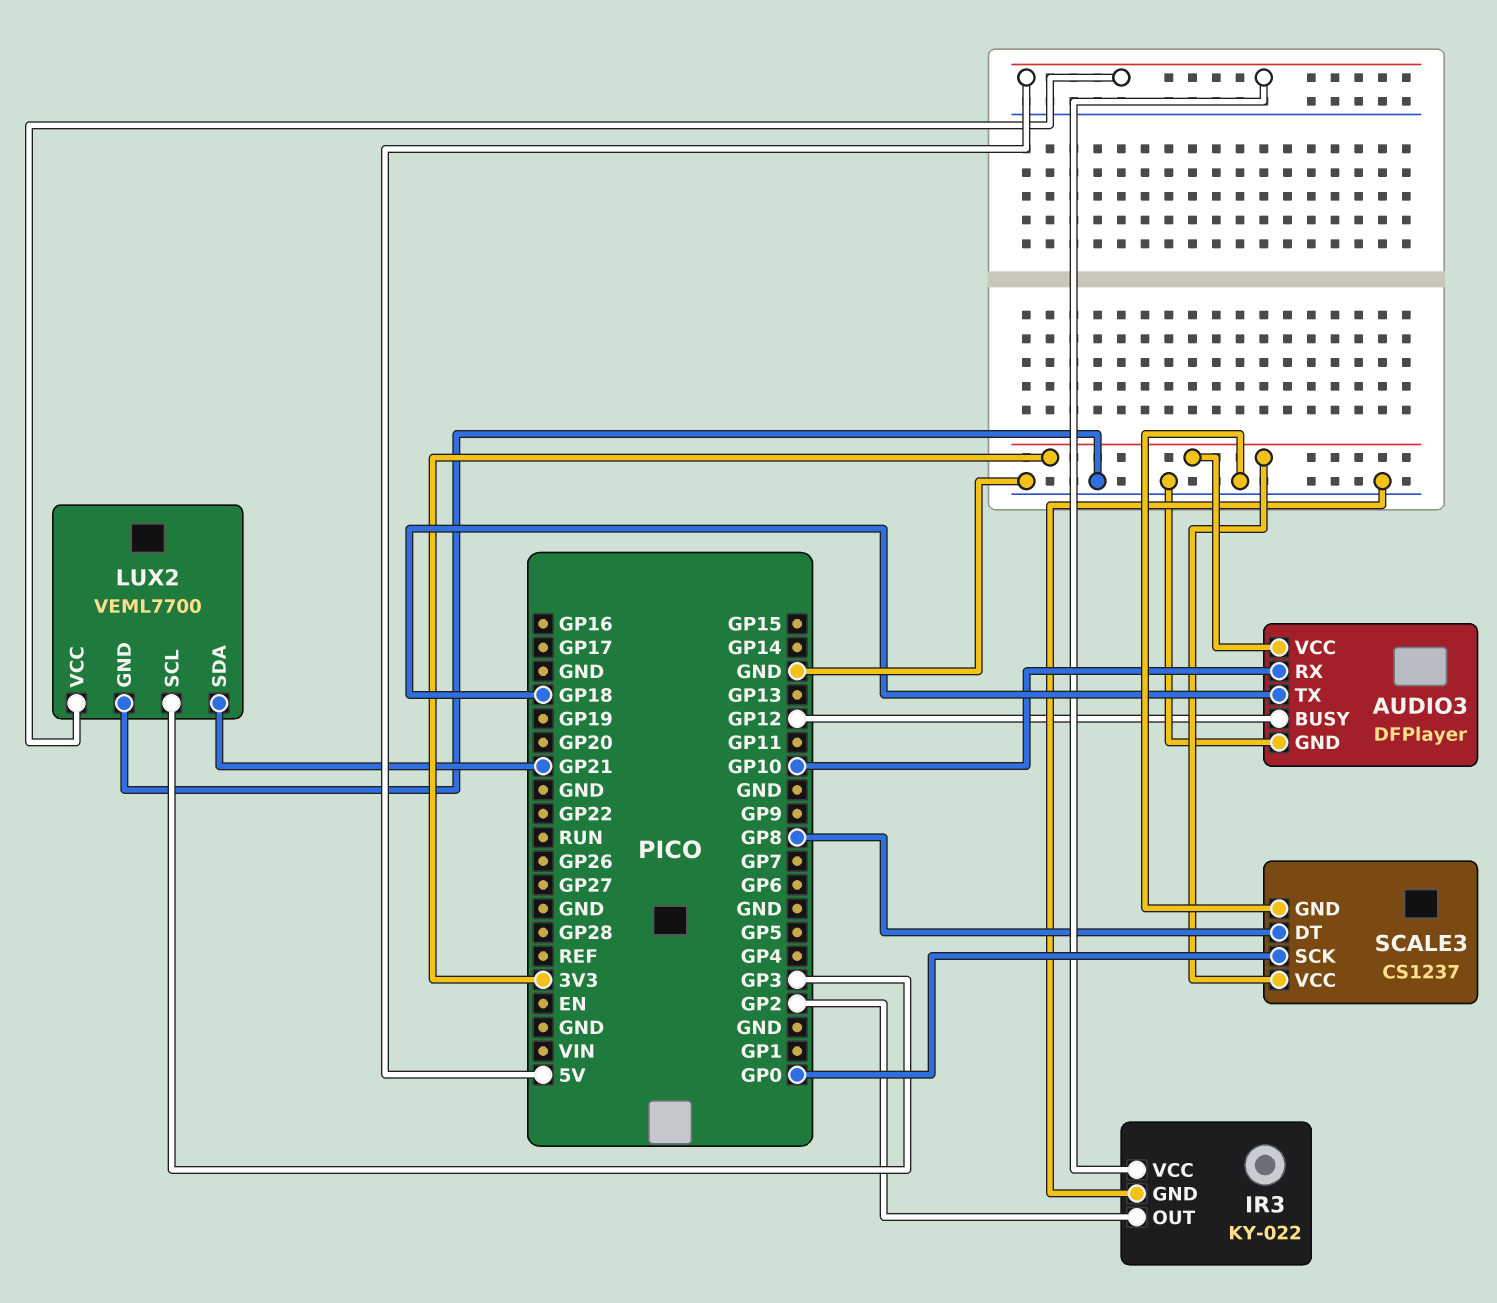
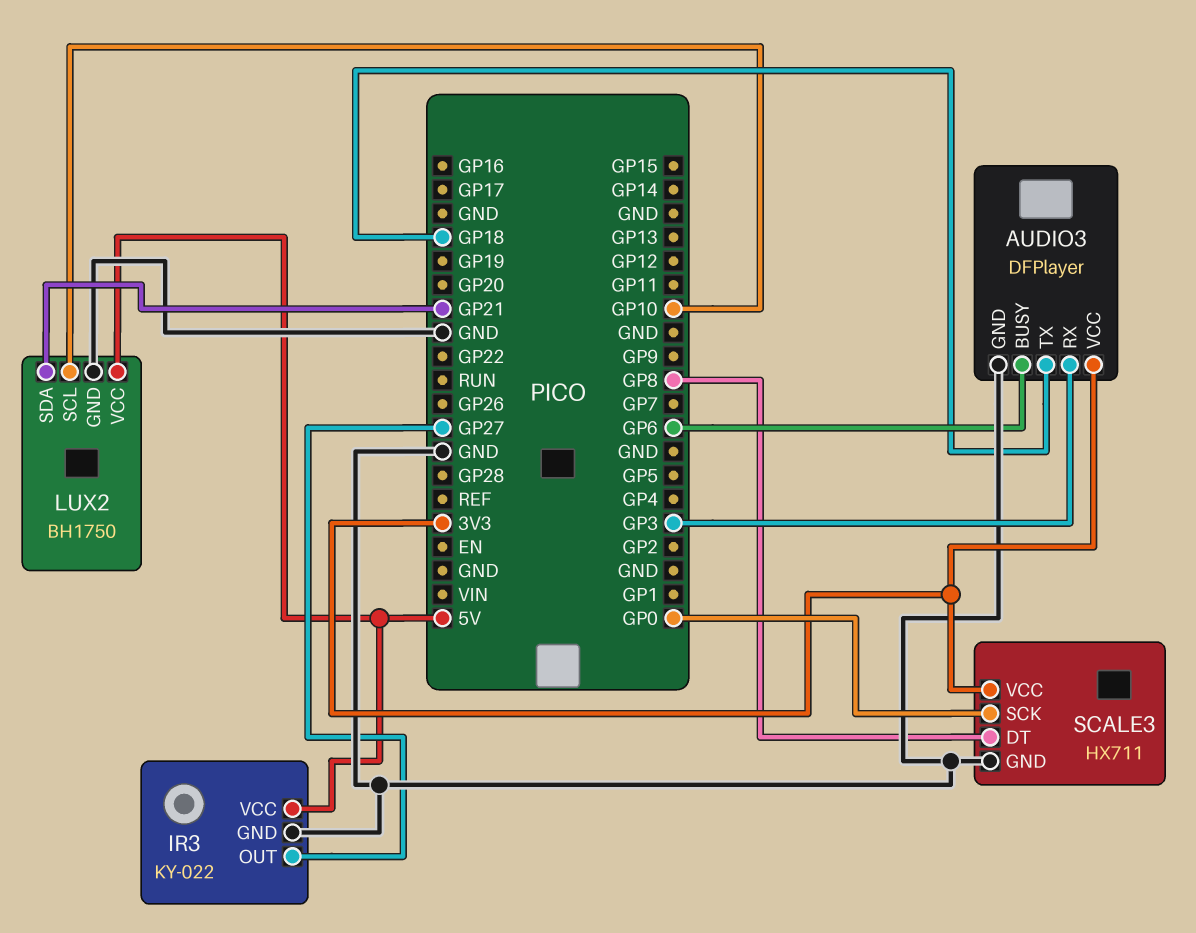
AUDIO3 pin BUSY: GP12 -> GP6
AUDIO3 pin RX: GP10 -> GP3
IR3 pin OUT: GP2 -> GP27
LUX2: VEML7700 -> BH1750
LUX2 pin SCL: GP3 -> GP10
SCALE3: CS1237 -> HX711

